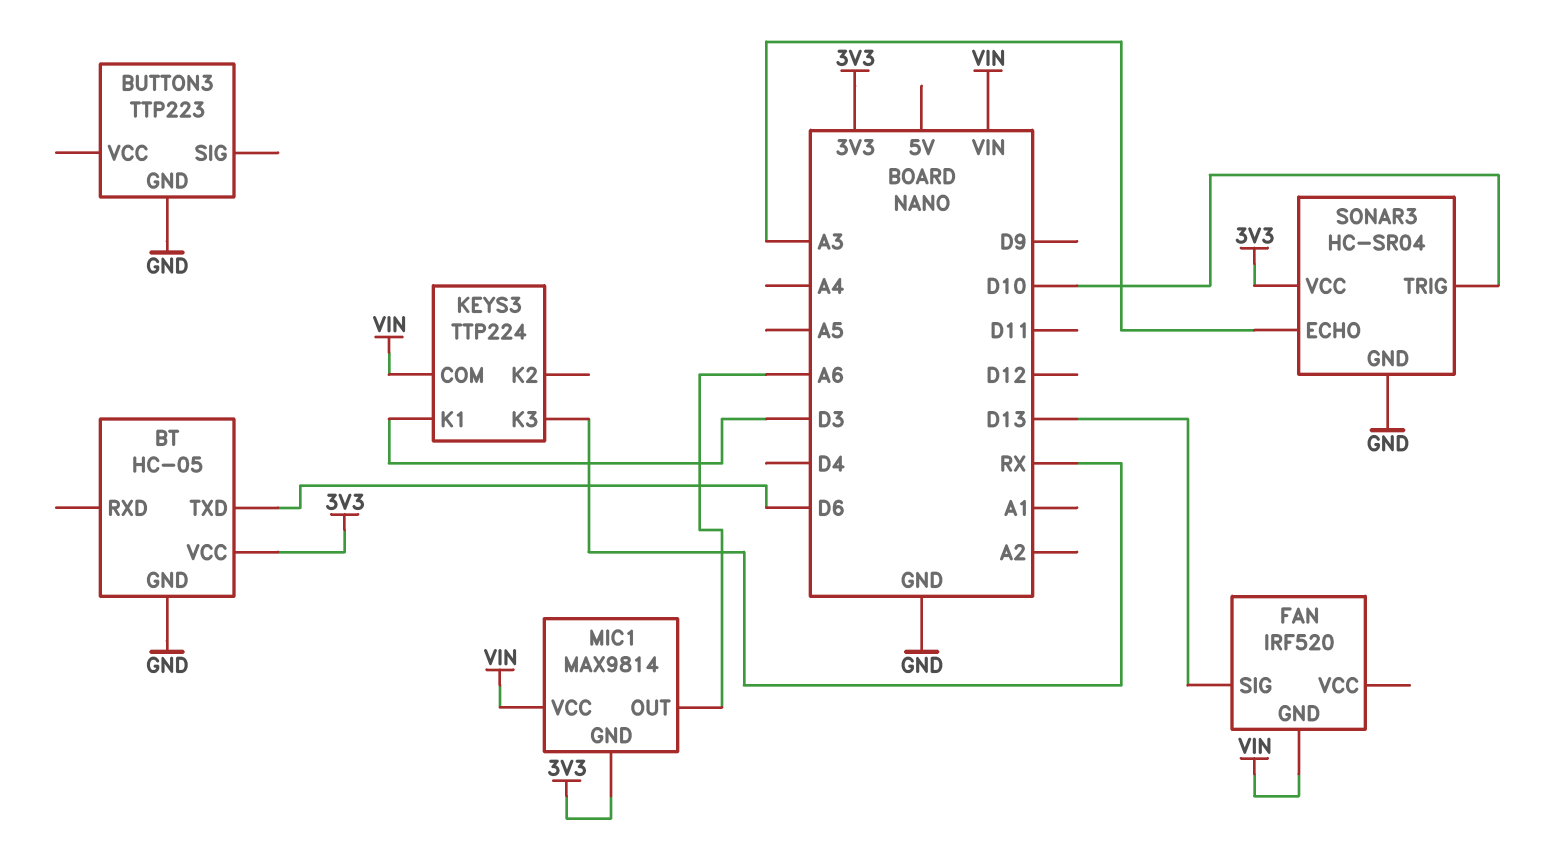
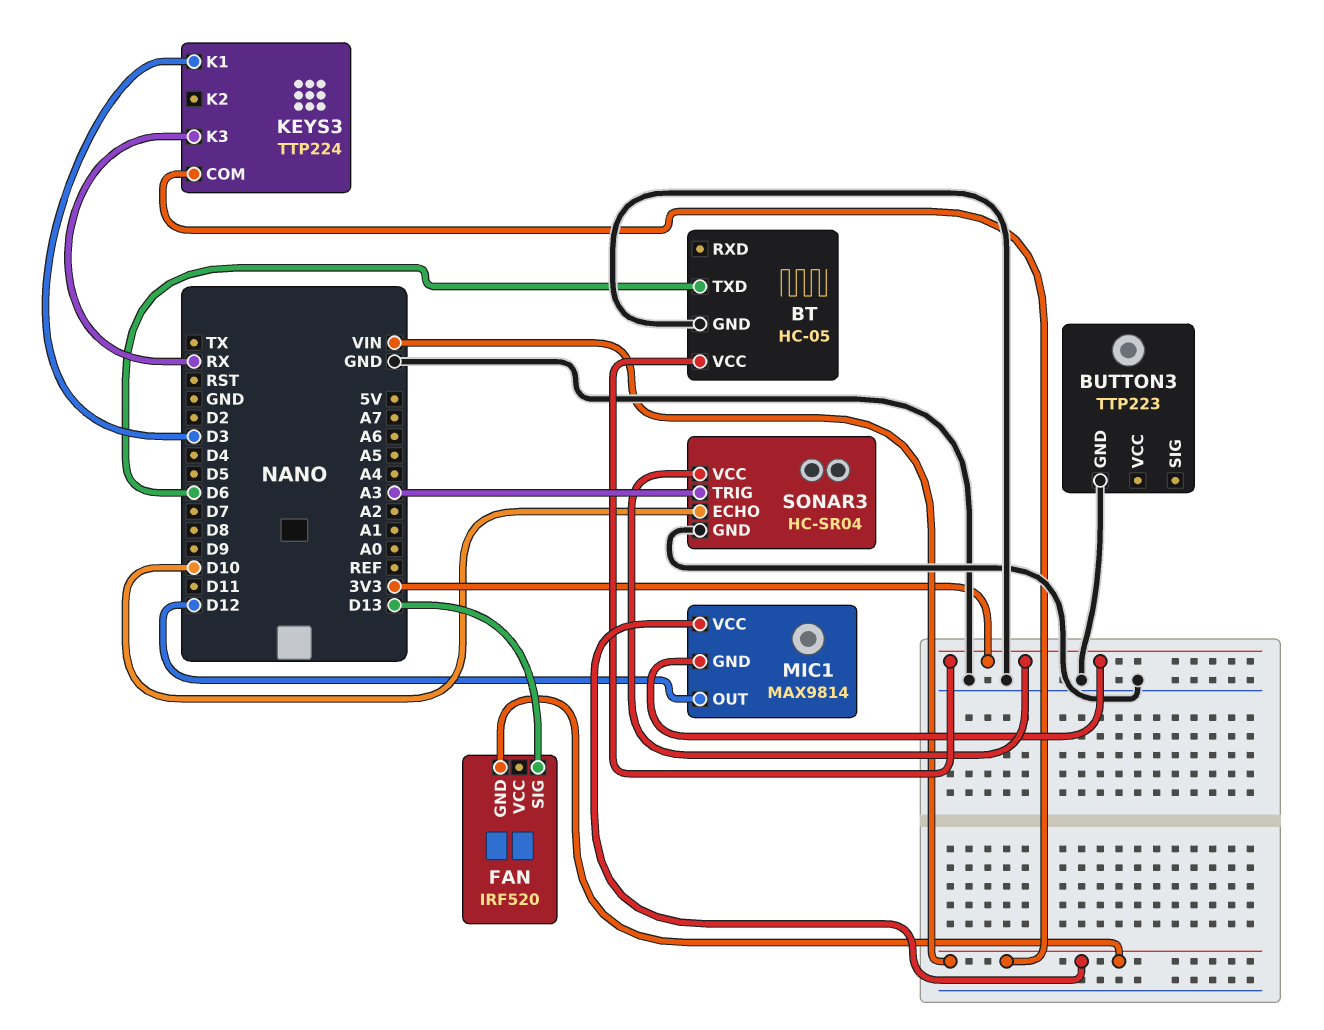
MIC1 pin OUT: A6 -> D12
SONAR3 pin ECHO: A3 -> D10
SONAR3 pin TRIG: D10 -> A3

